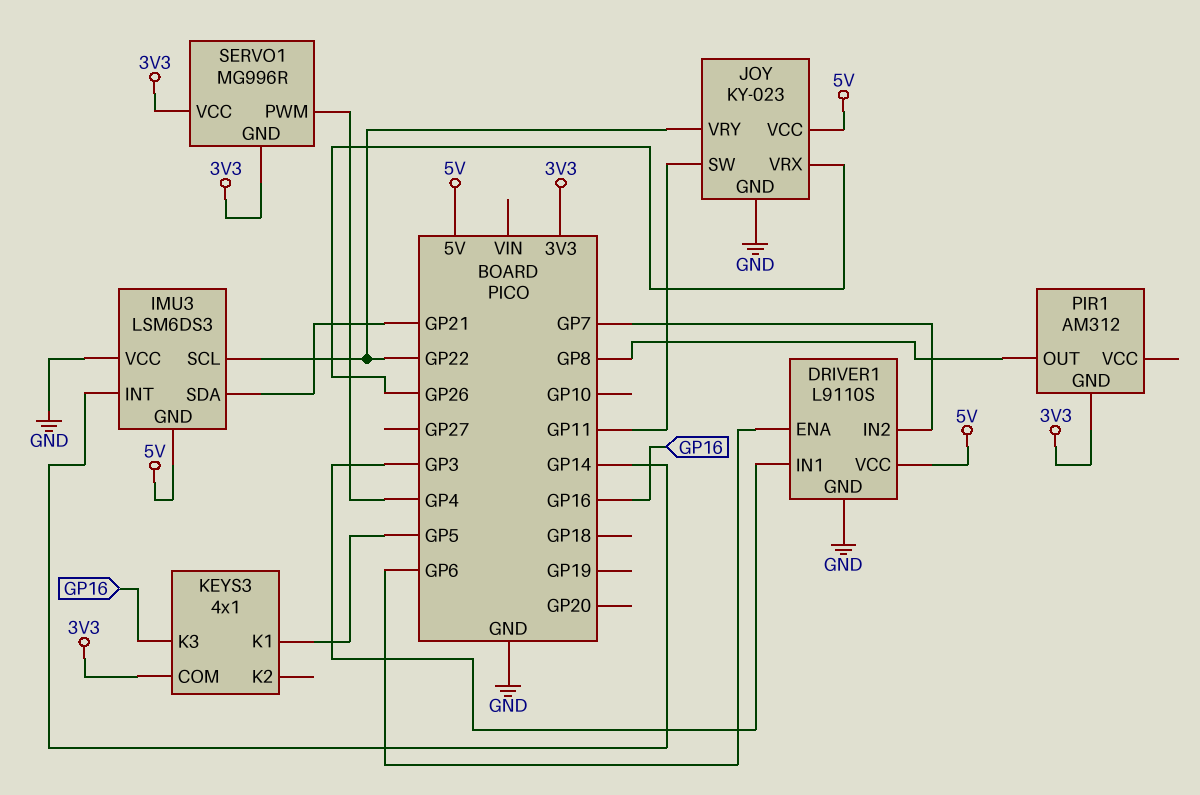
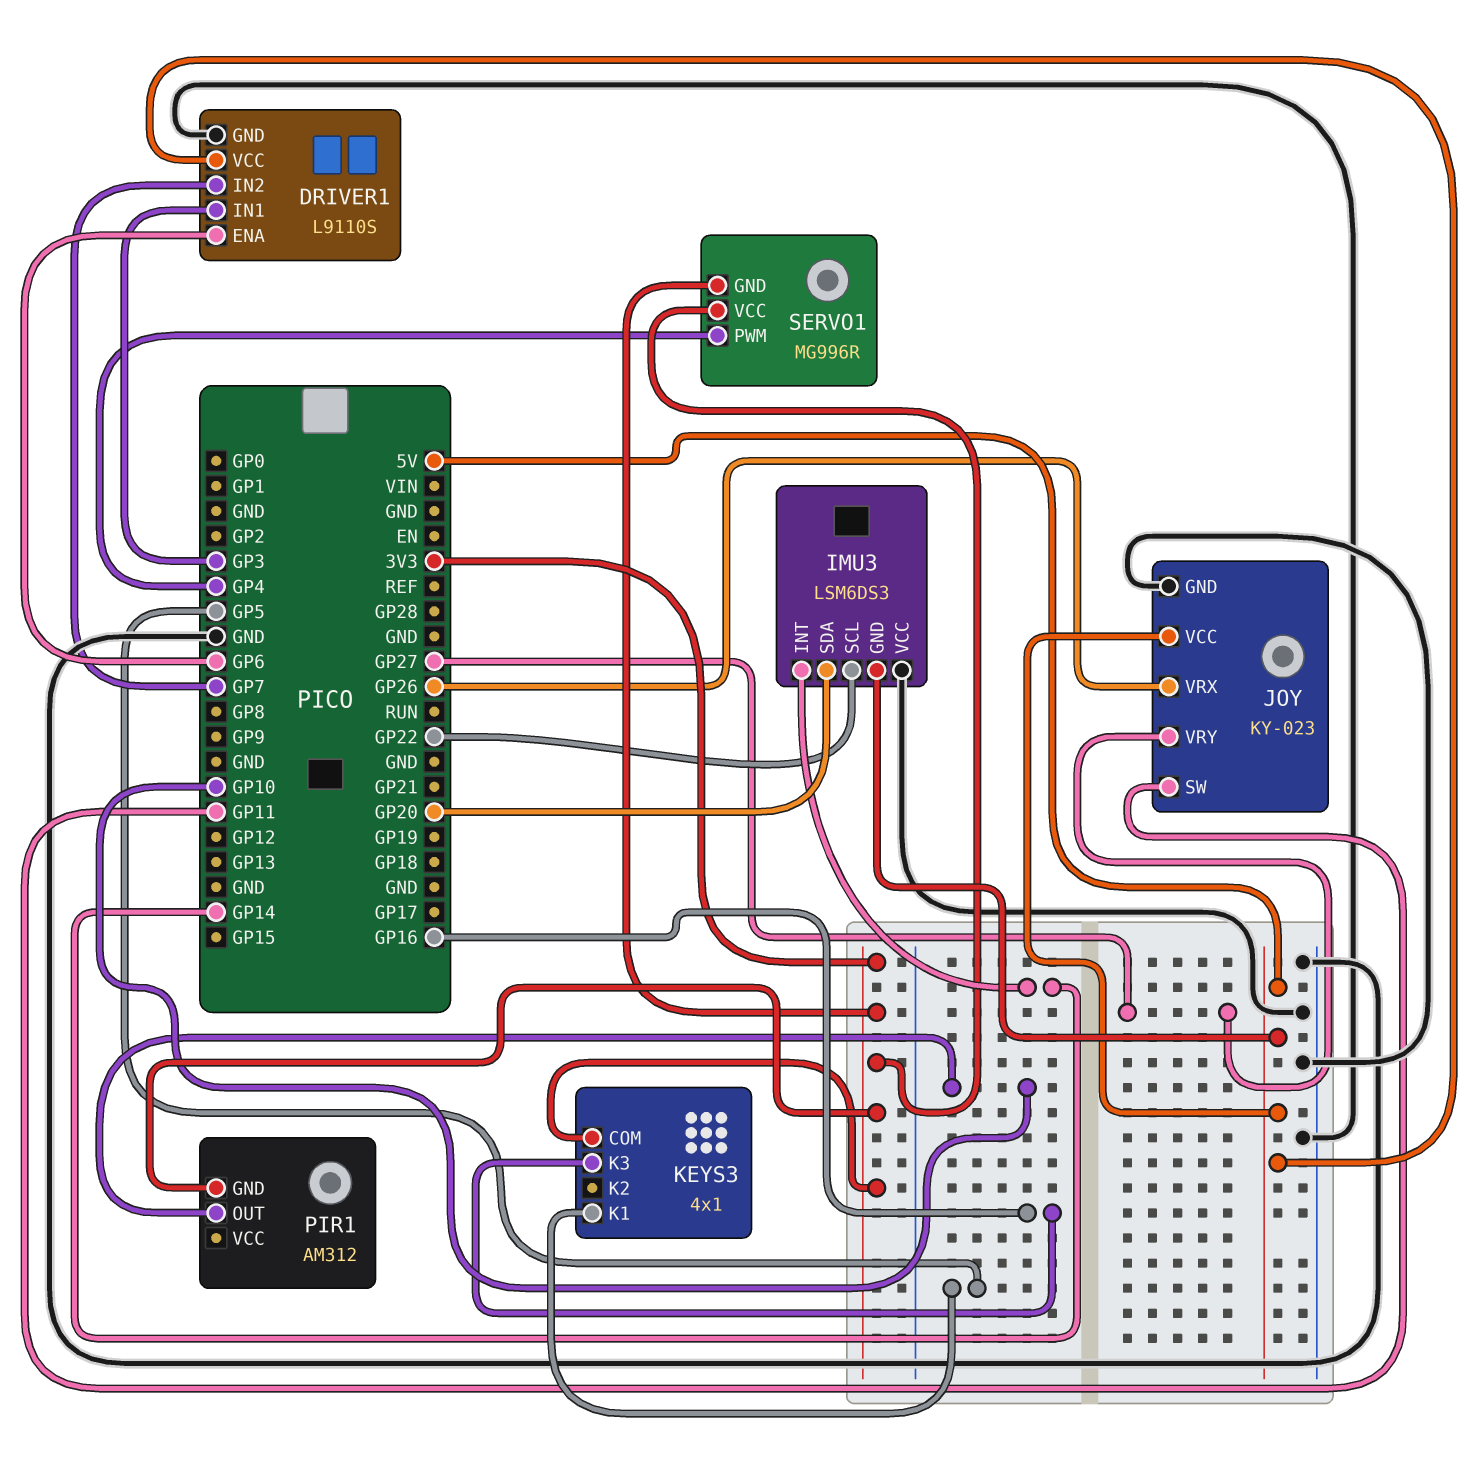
IMU3 pin SDA: GP21 -> GP20
JOY pin VRY: GP22 -> GP27
PIR1 pin OUT: GP8 -> GP10

